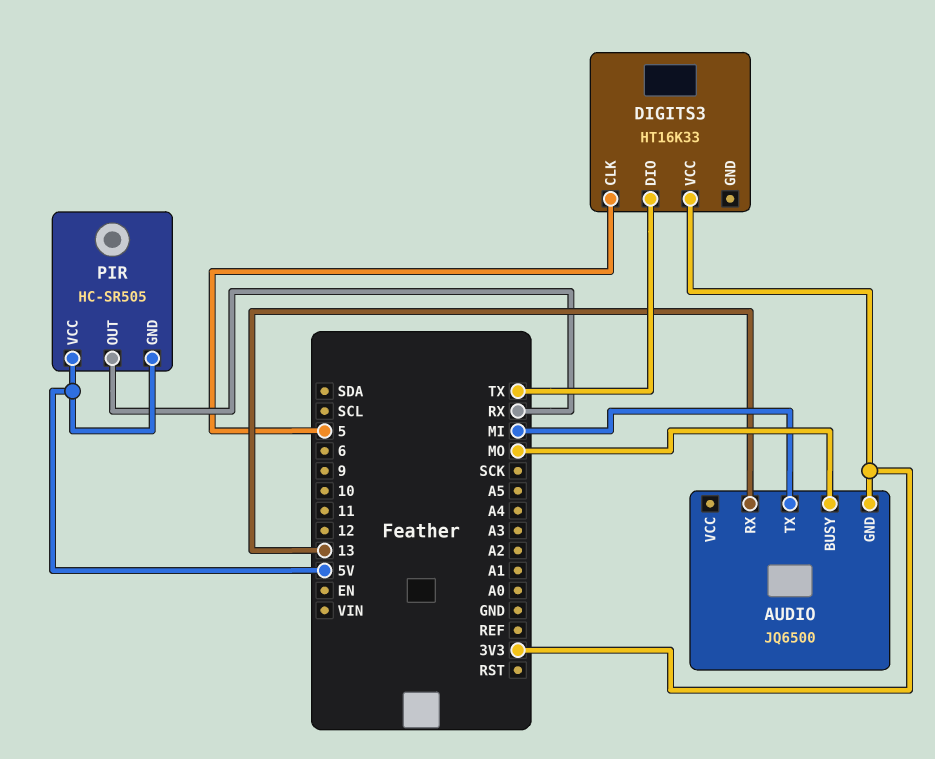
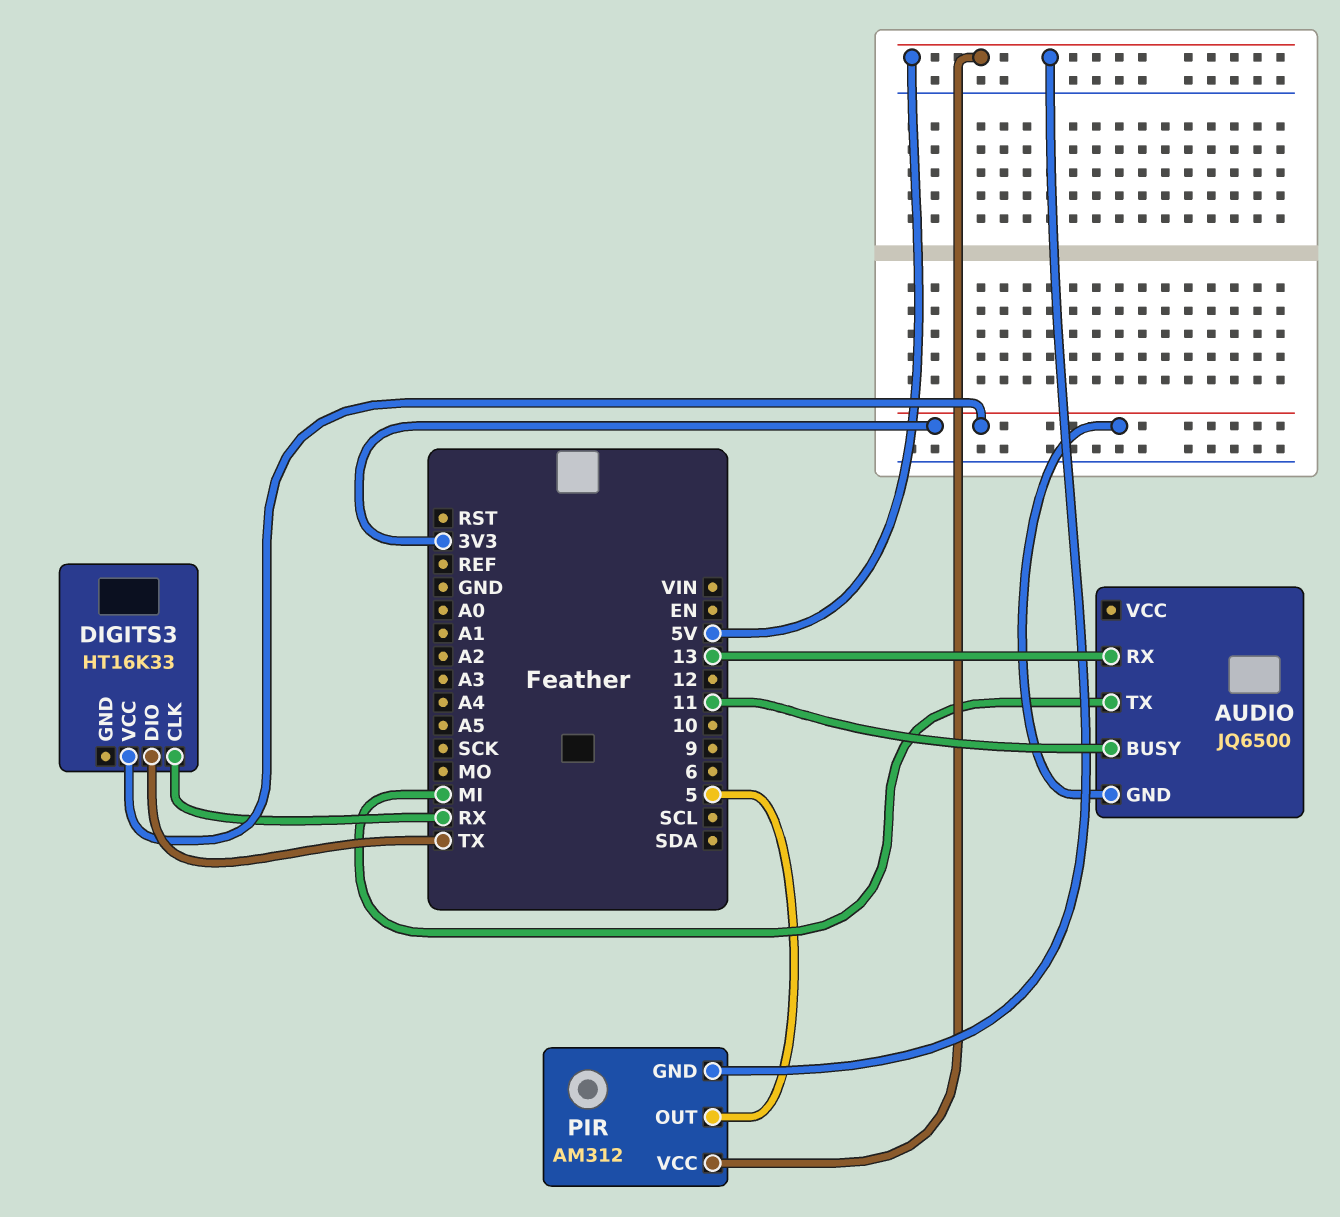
AUDIO pin BUSY: MO -> 11
DIGITS3 pin CLK: 5 -> RX
PIR: HC-SR505 -> AM312
PIR pin OUT: RX -> 5

